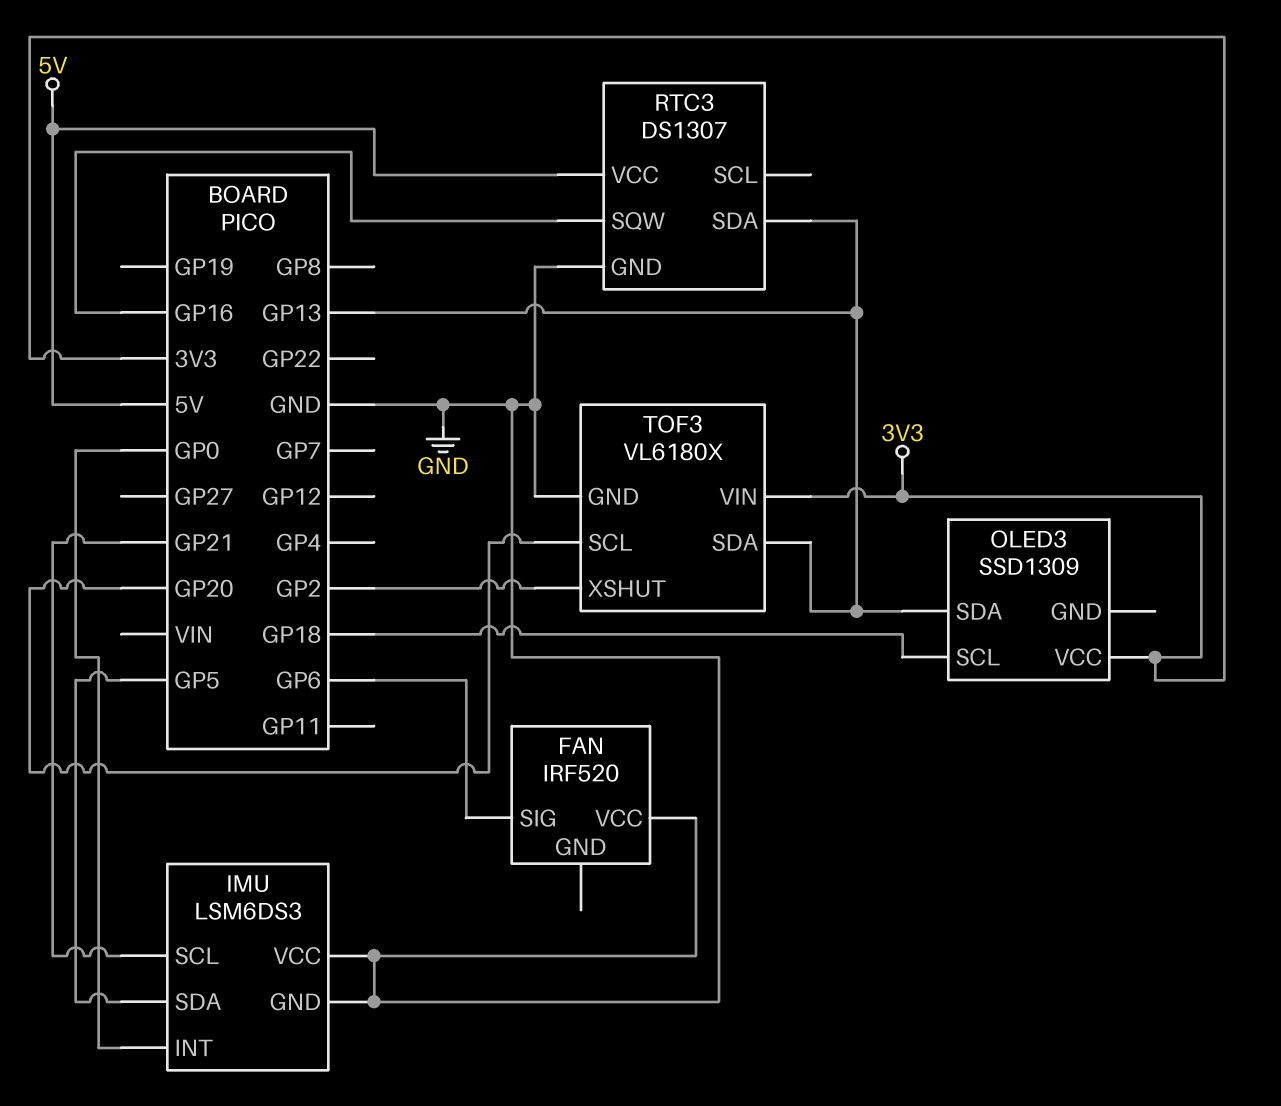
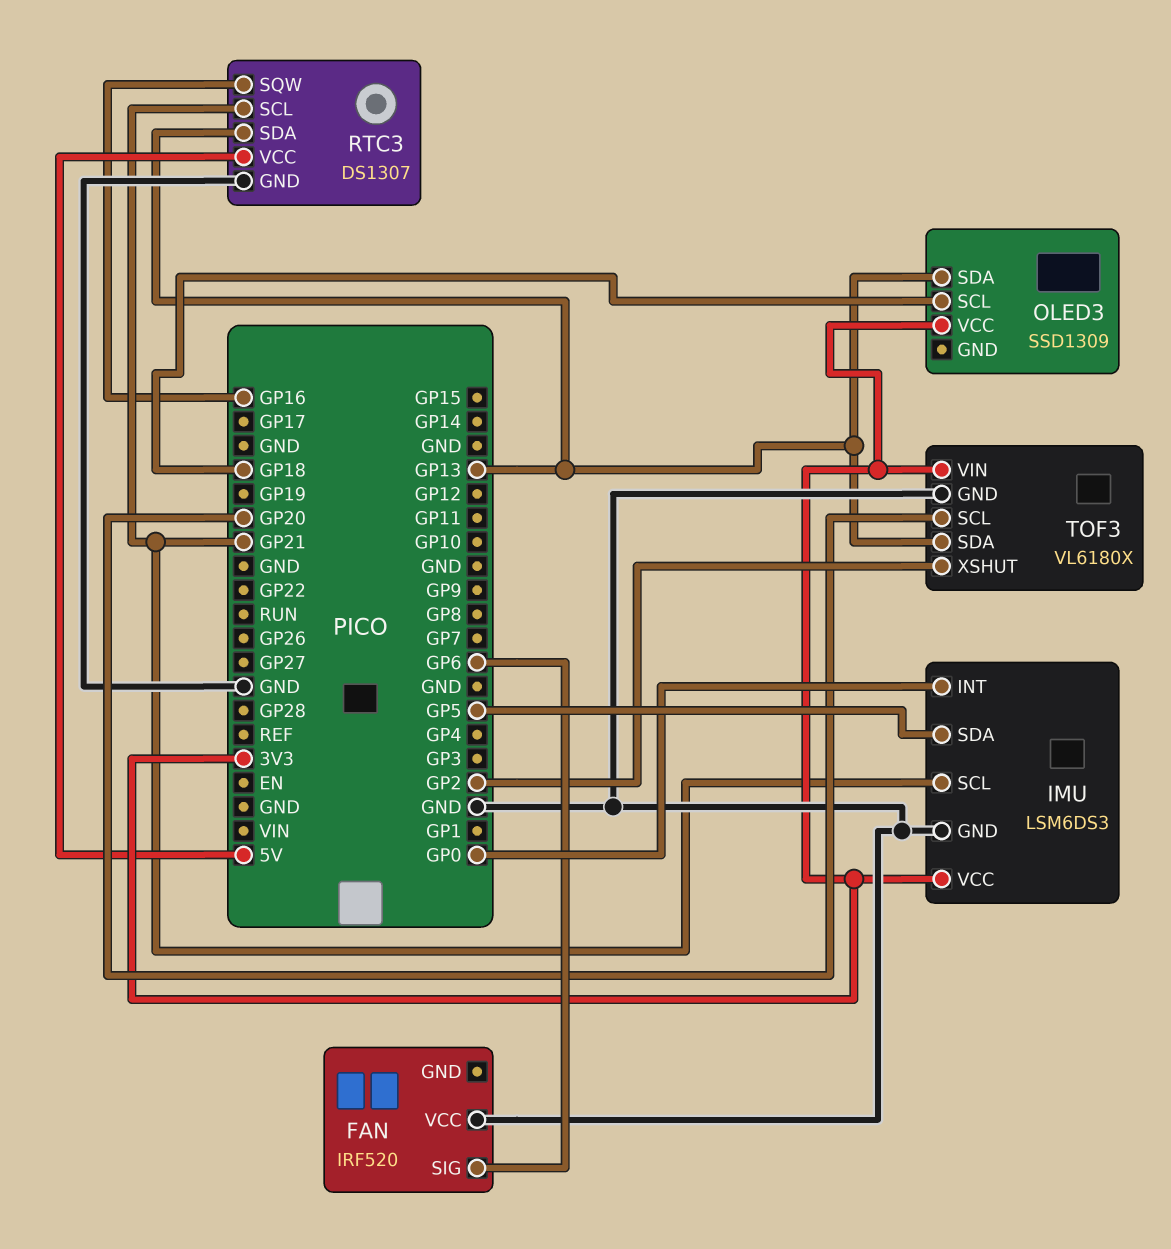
IMU pin VCC: GND -> 3V3
RTC3 pin SCL: none -> GP21

